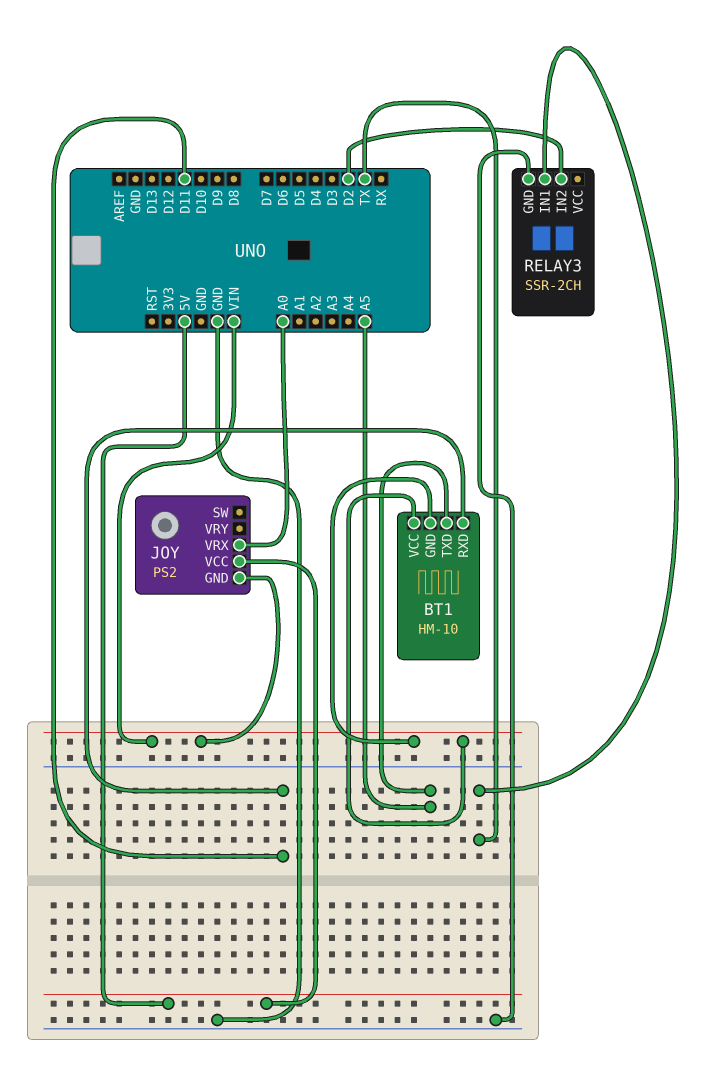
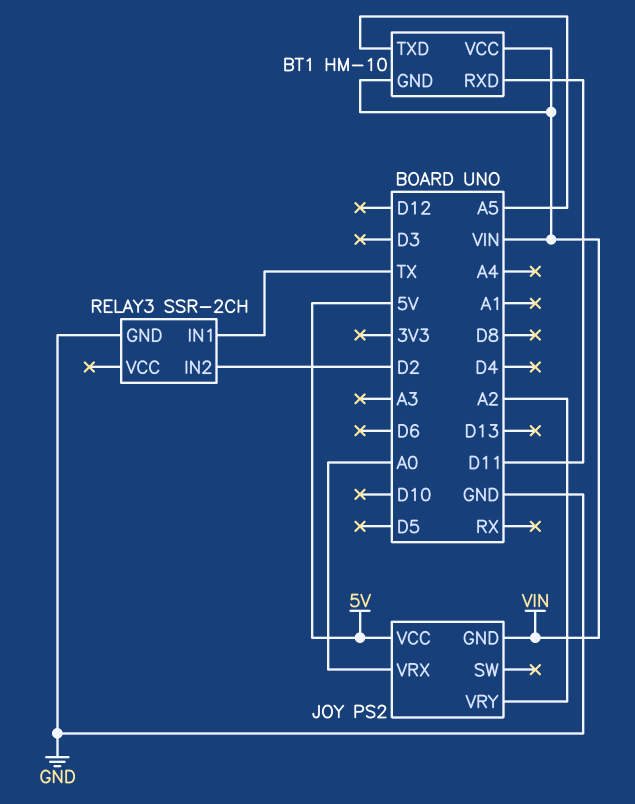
JOY pin VRY: none -> A2

